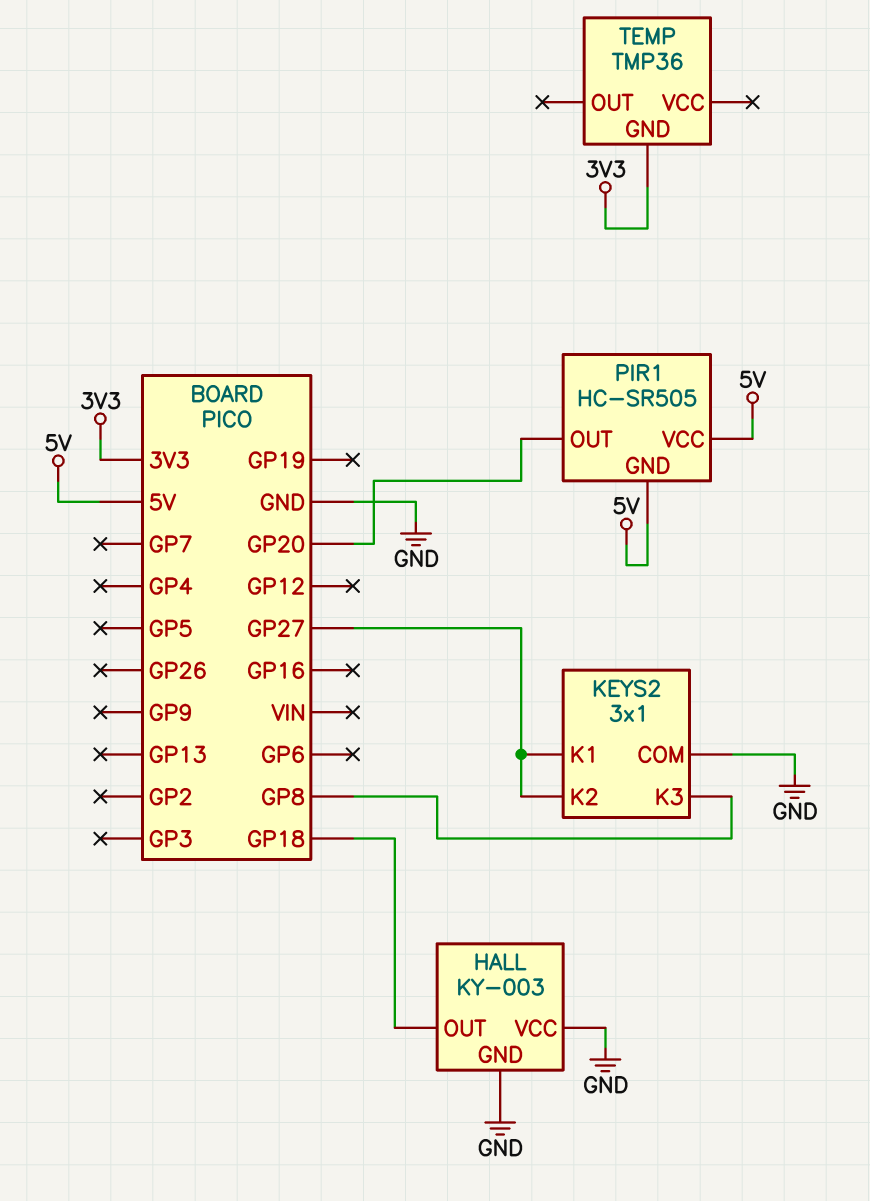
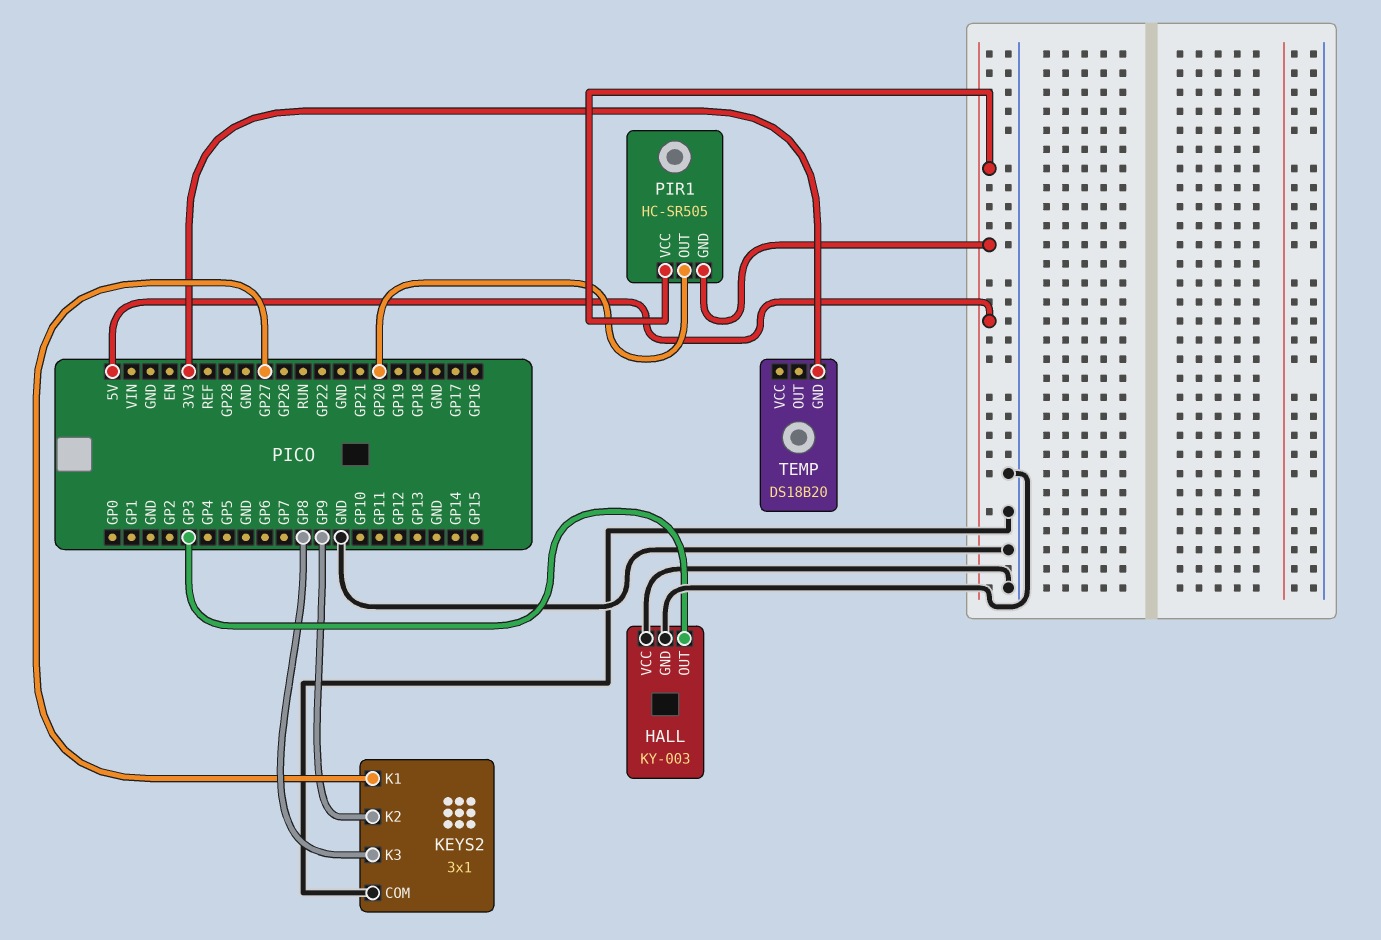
HALL pin OUT: GP18 -> GP3
KEYS2 pin K2: GP27 -> GP9
TEMP: TMP36 -> DS18B20

